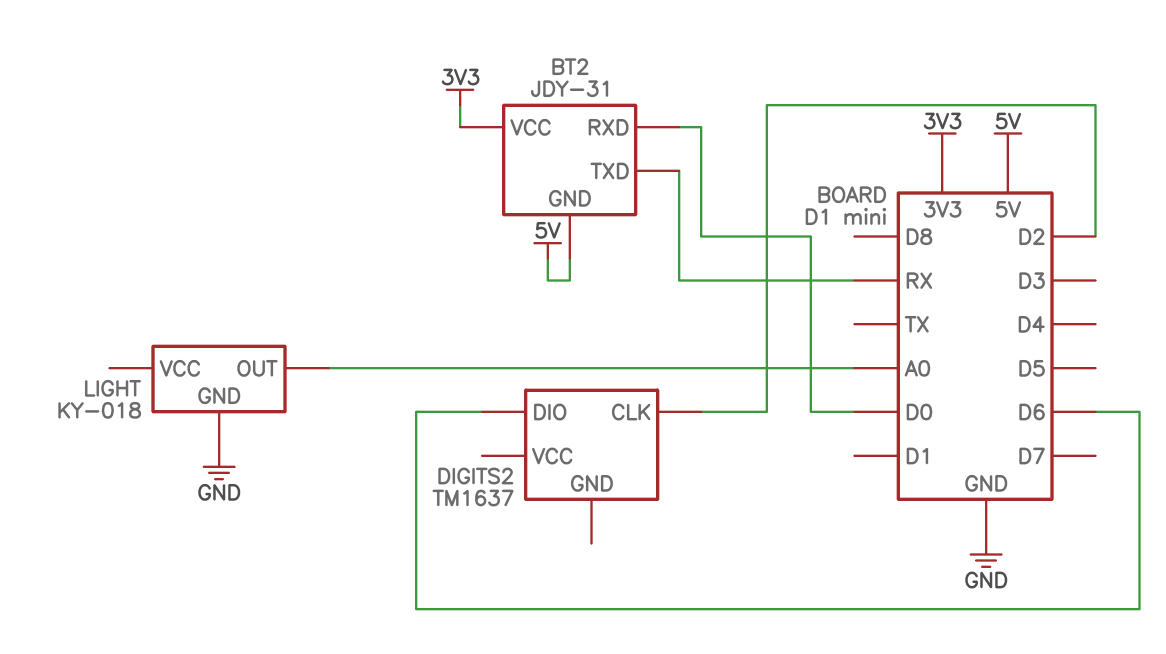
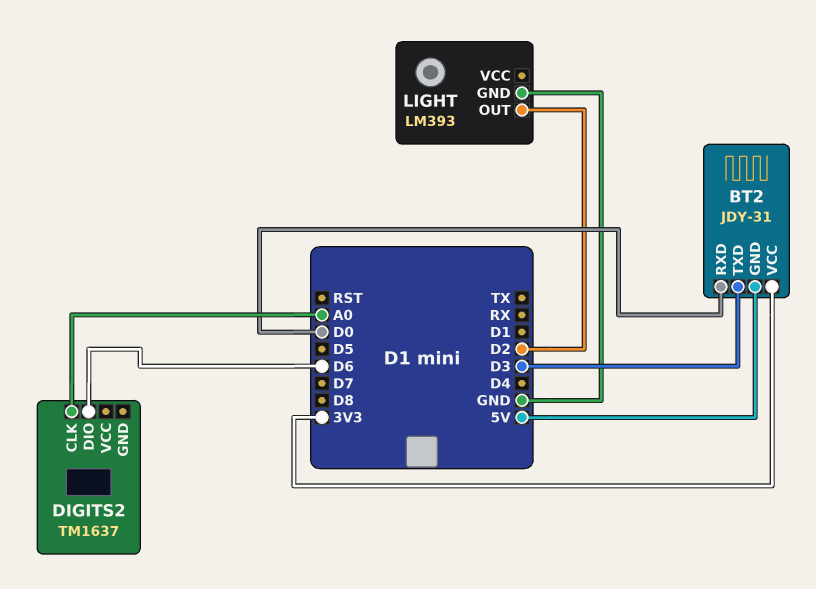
BT2 pin TXD: RX -> D3
DIGITS2 pin CLK: D2 -> A0
LIGHT: KY-018 -> LM393
LIGHT pin OUT: A0 -> D2

